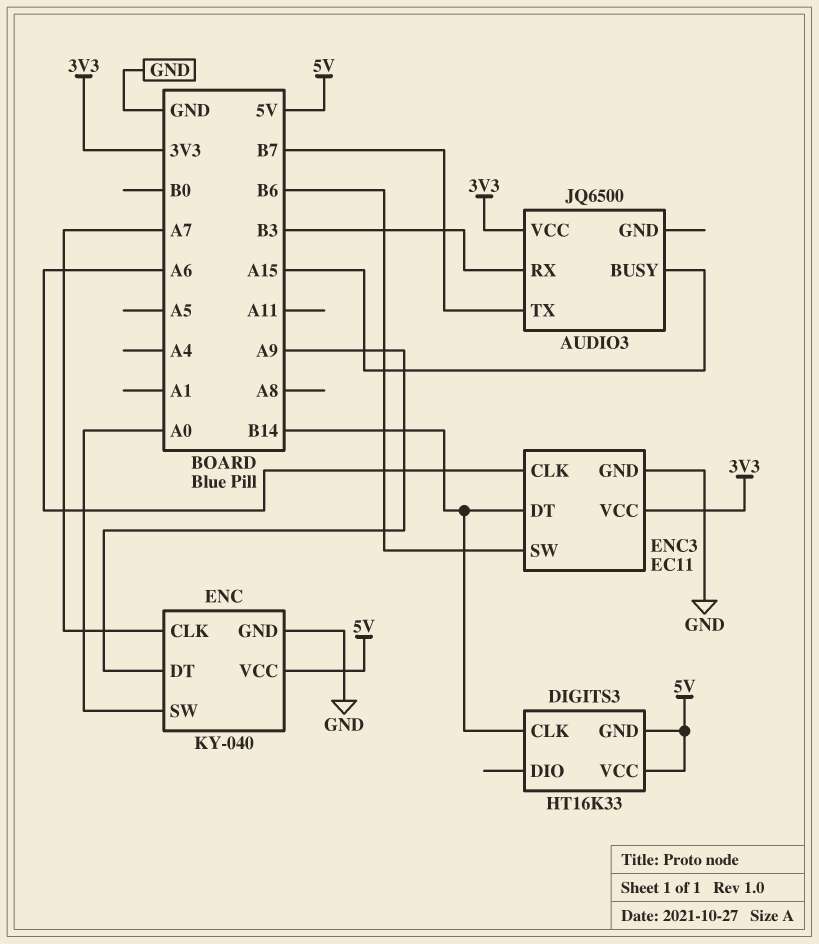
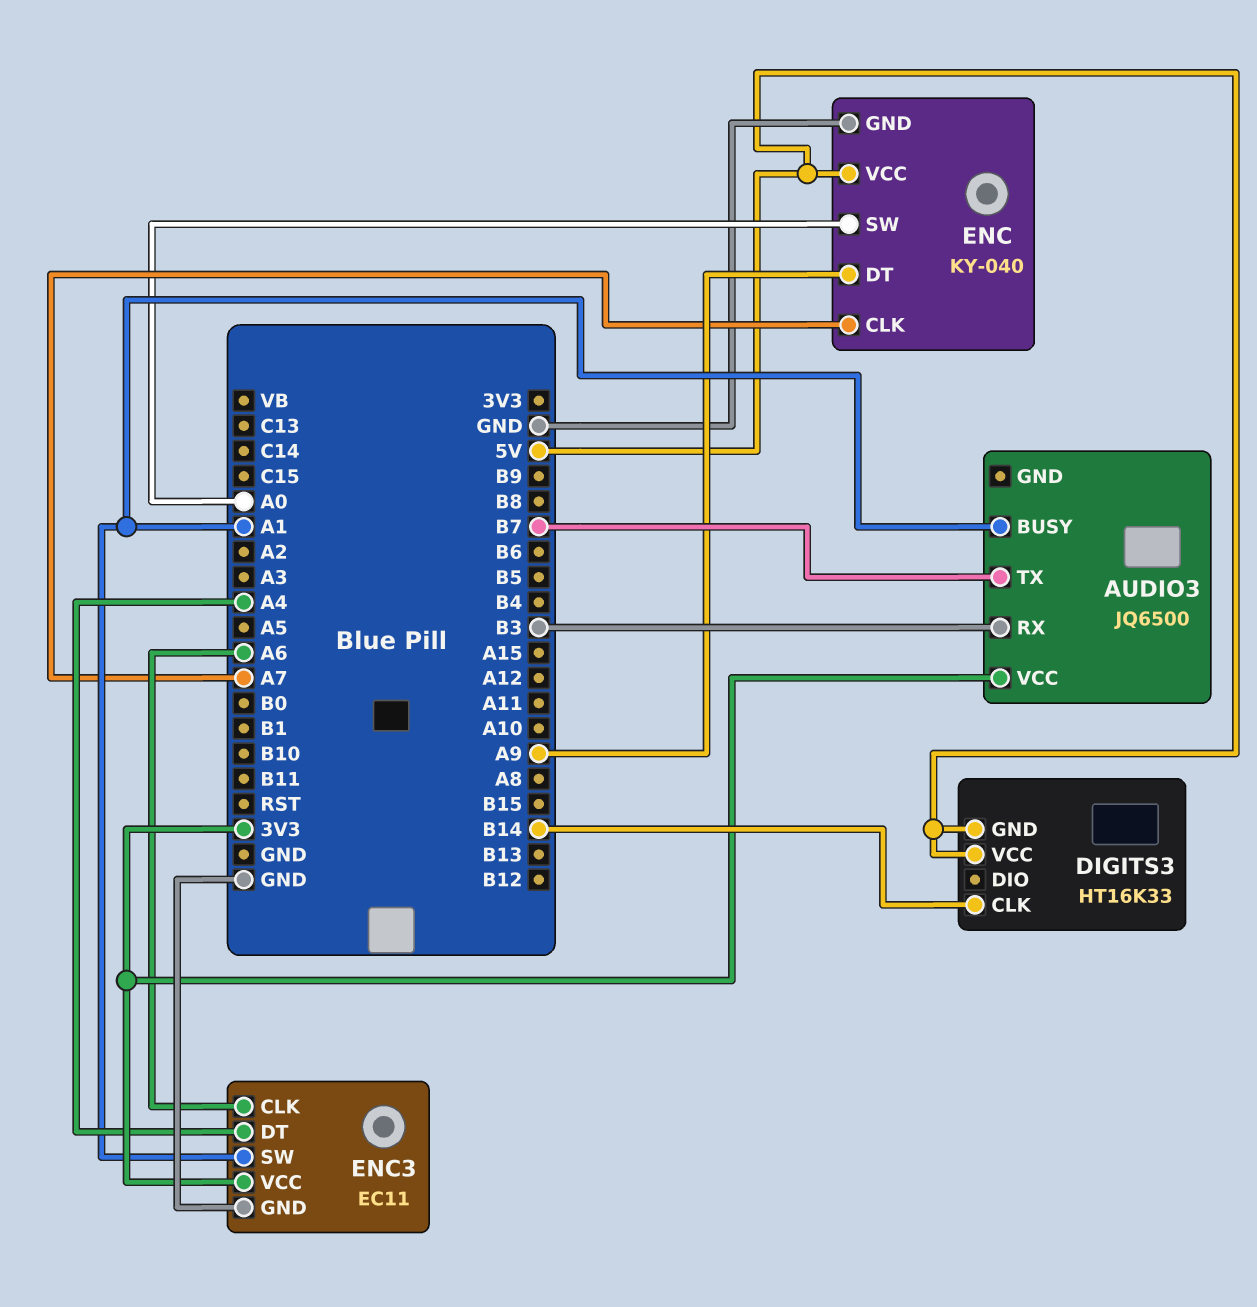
AUDIO3 pin BUSY: A15 -> A1
ENC3 pin DT: B14 -> A4
ENC3 pin SW: B6 -> A1

